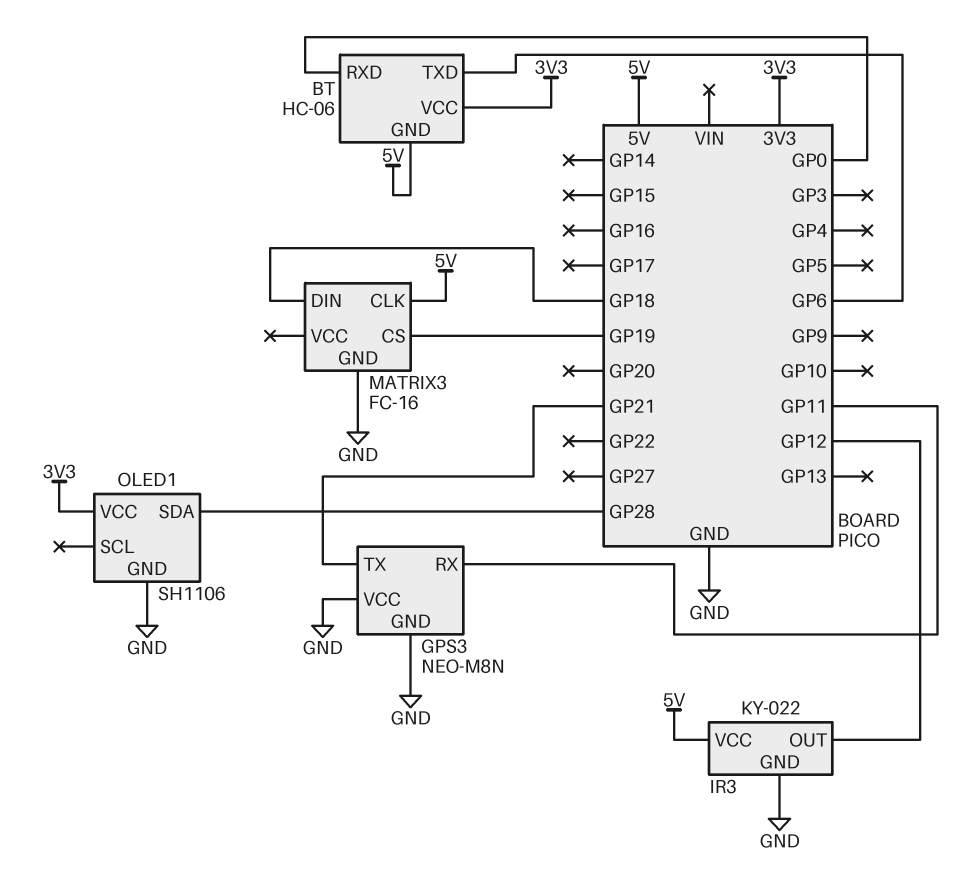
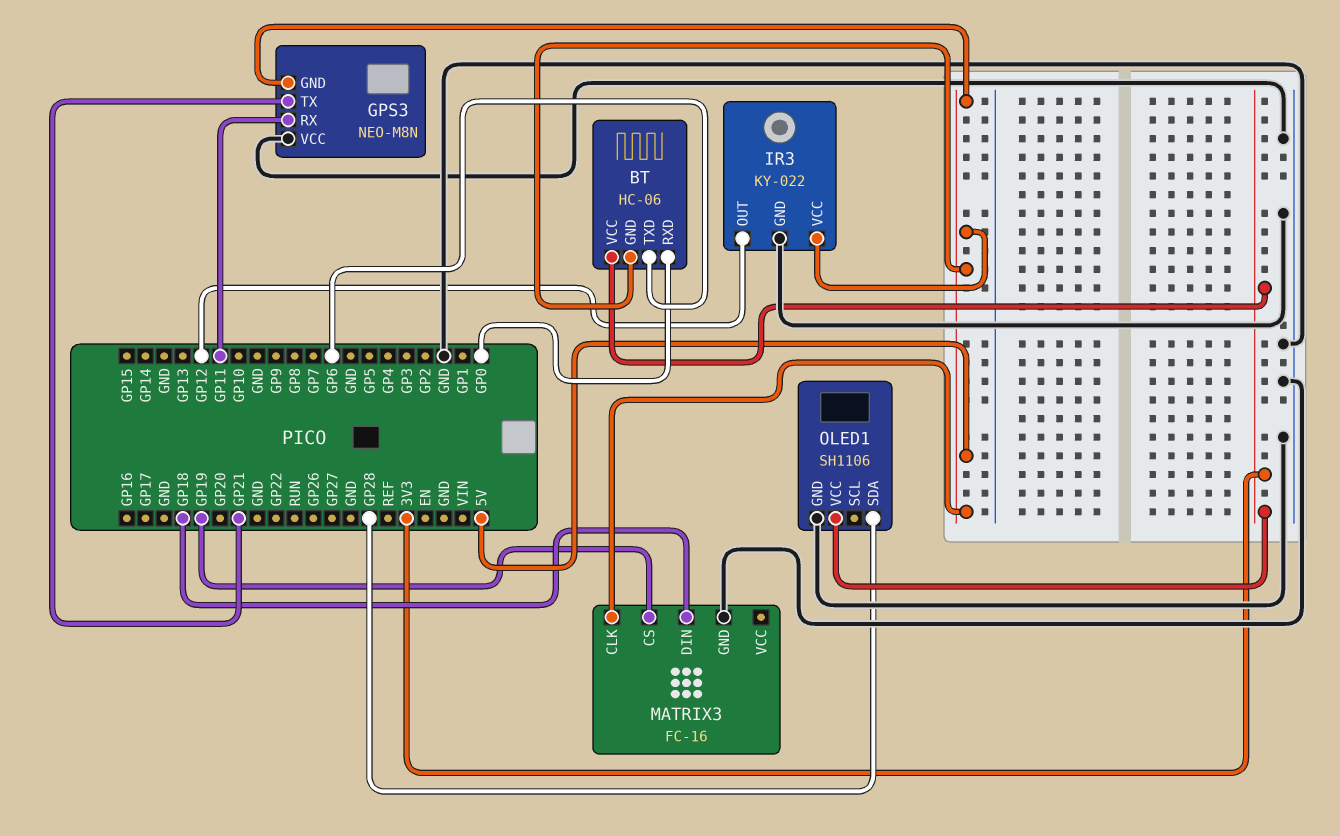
GPS3 pin GND: GND -> 5V

